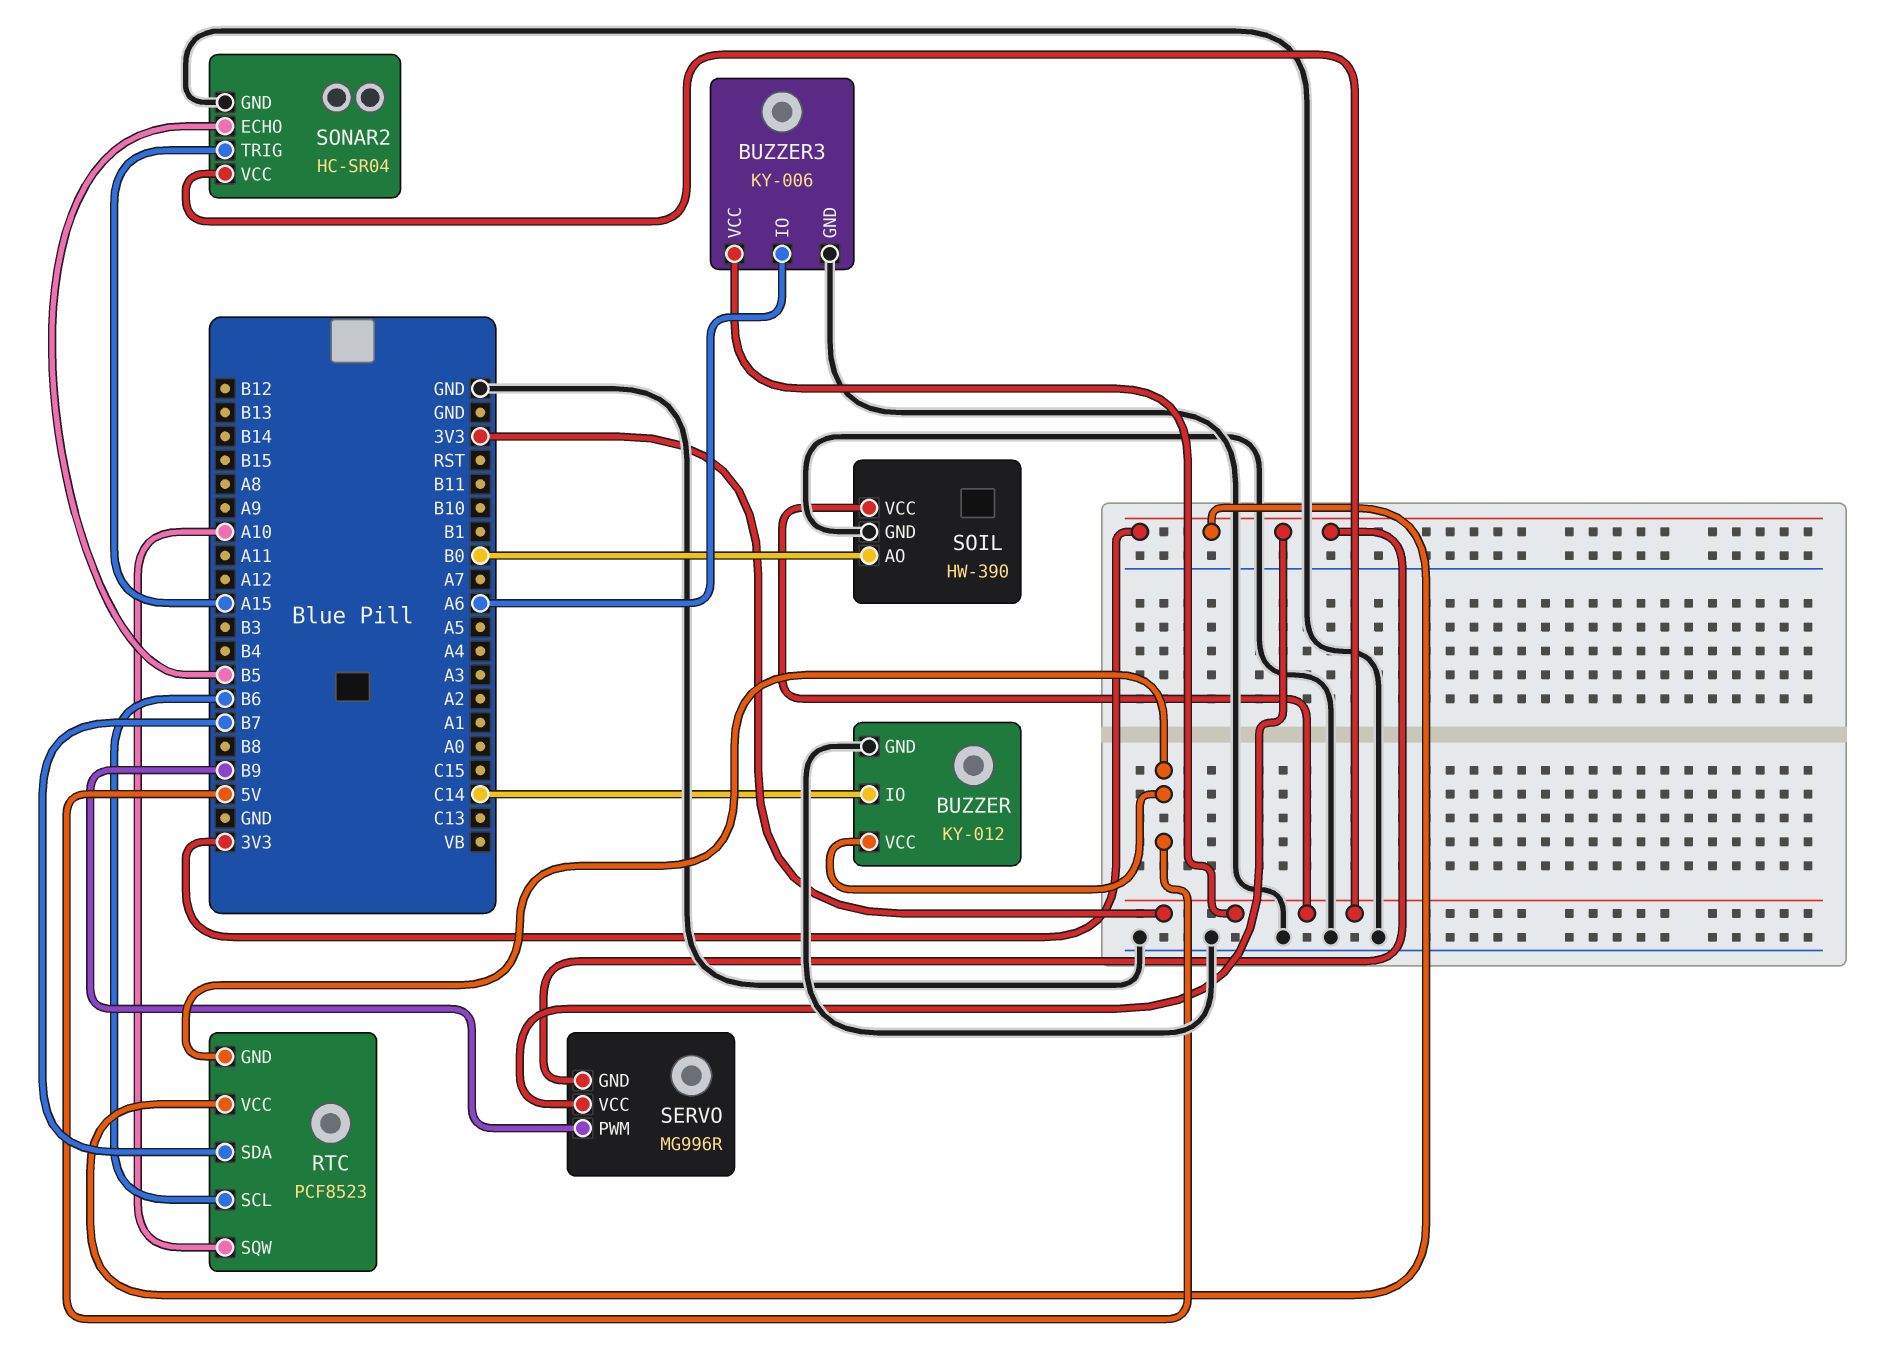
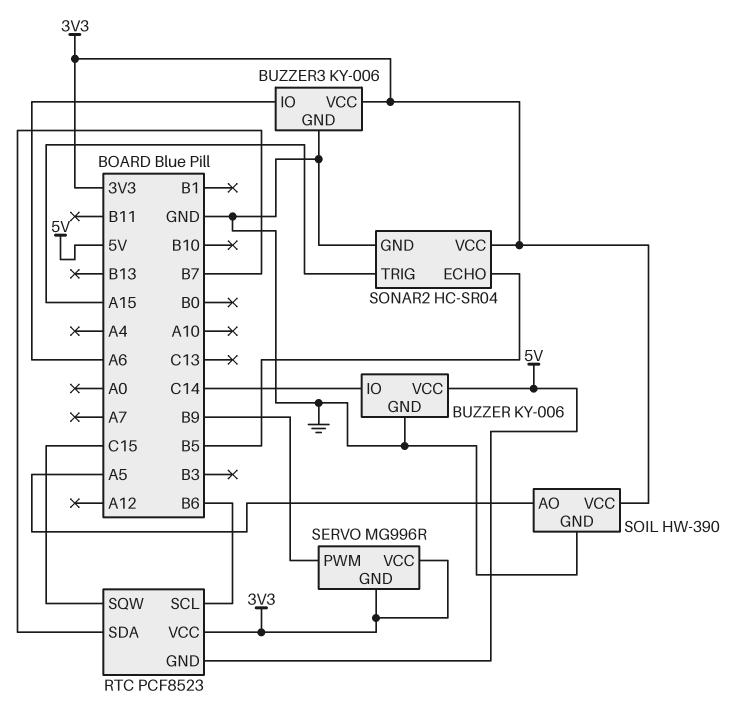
BUZZER: KY-012 -> KY-006
RTC pin SQW: A10 -> C15
SOIL pin AO: B0 -> A5

